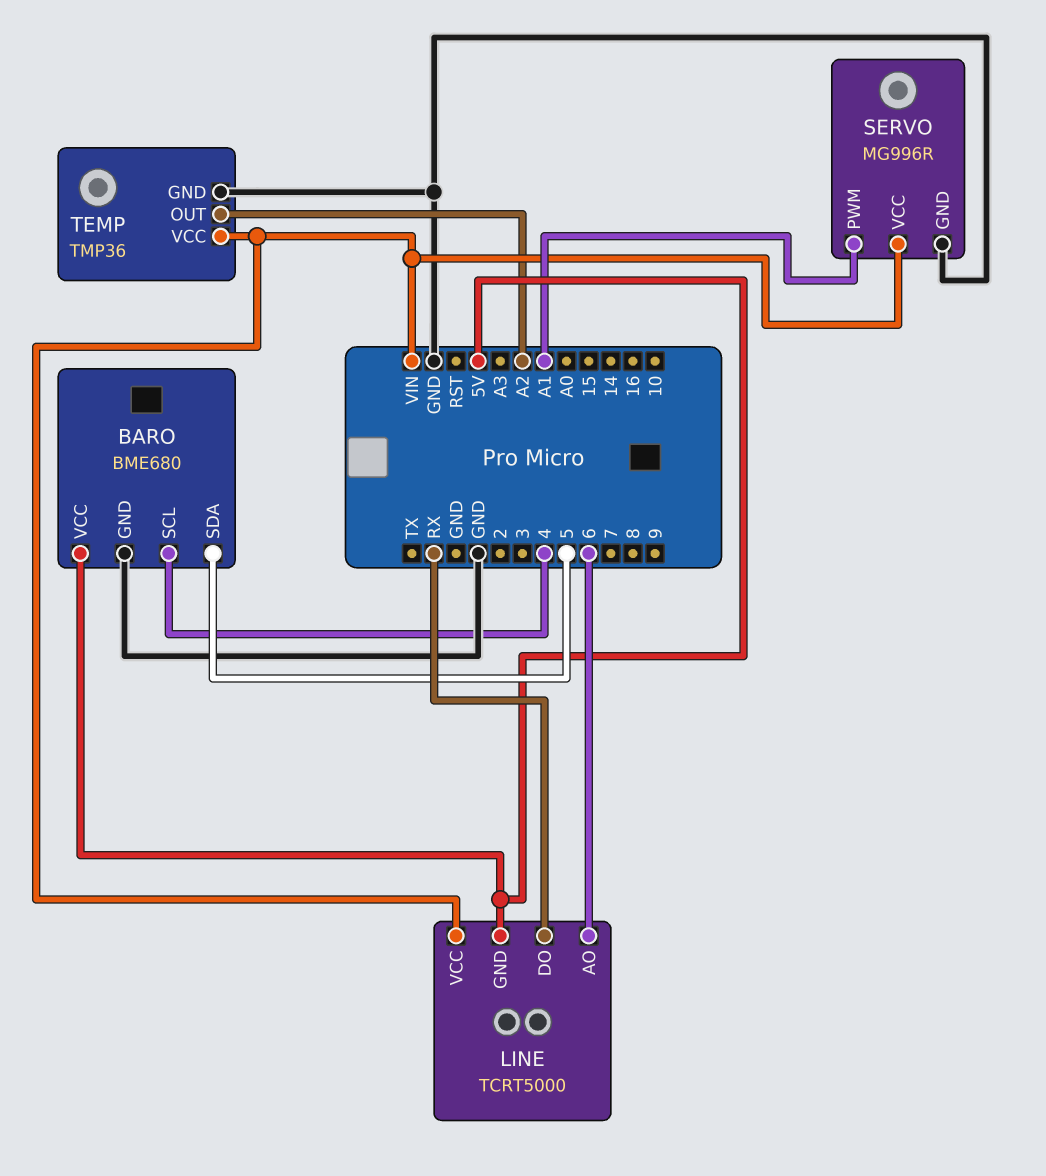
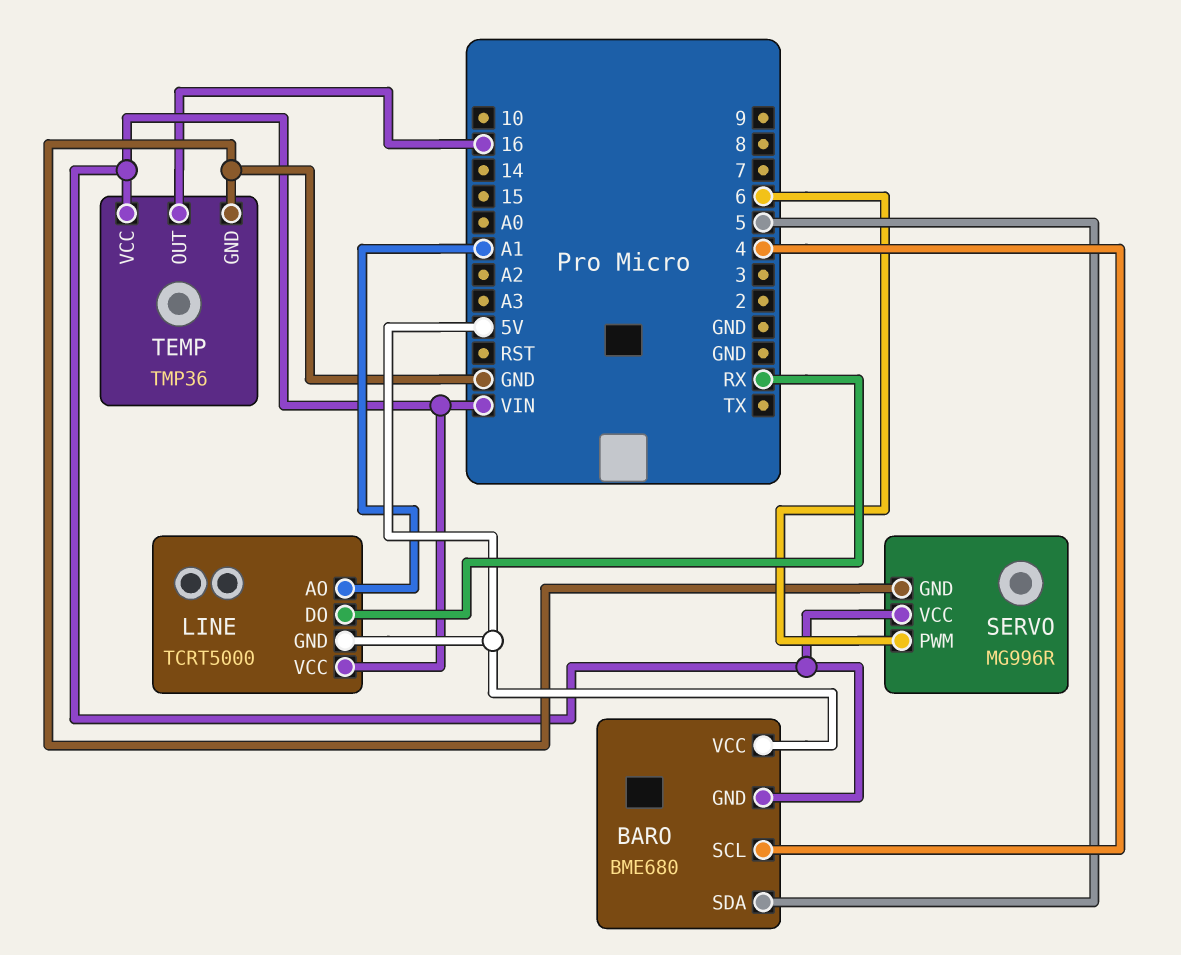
BARO pin GND: GND -> VIN
LINE pin AO: 6 -> A1
SERVO pin PWM: A1 -> 6
TEMP pin OUT: A2 -> 16

